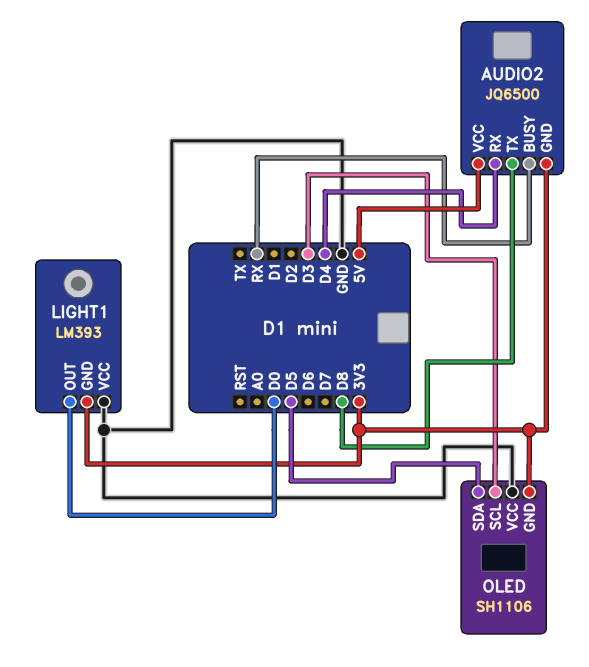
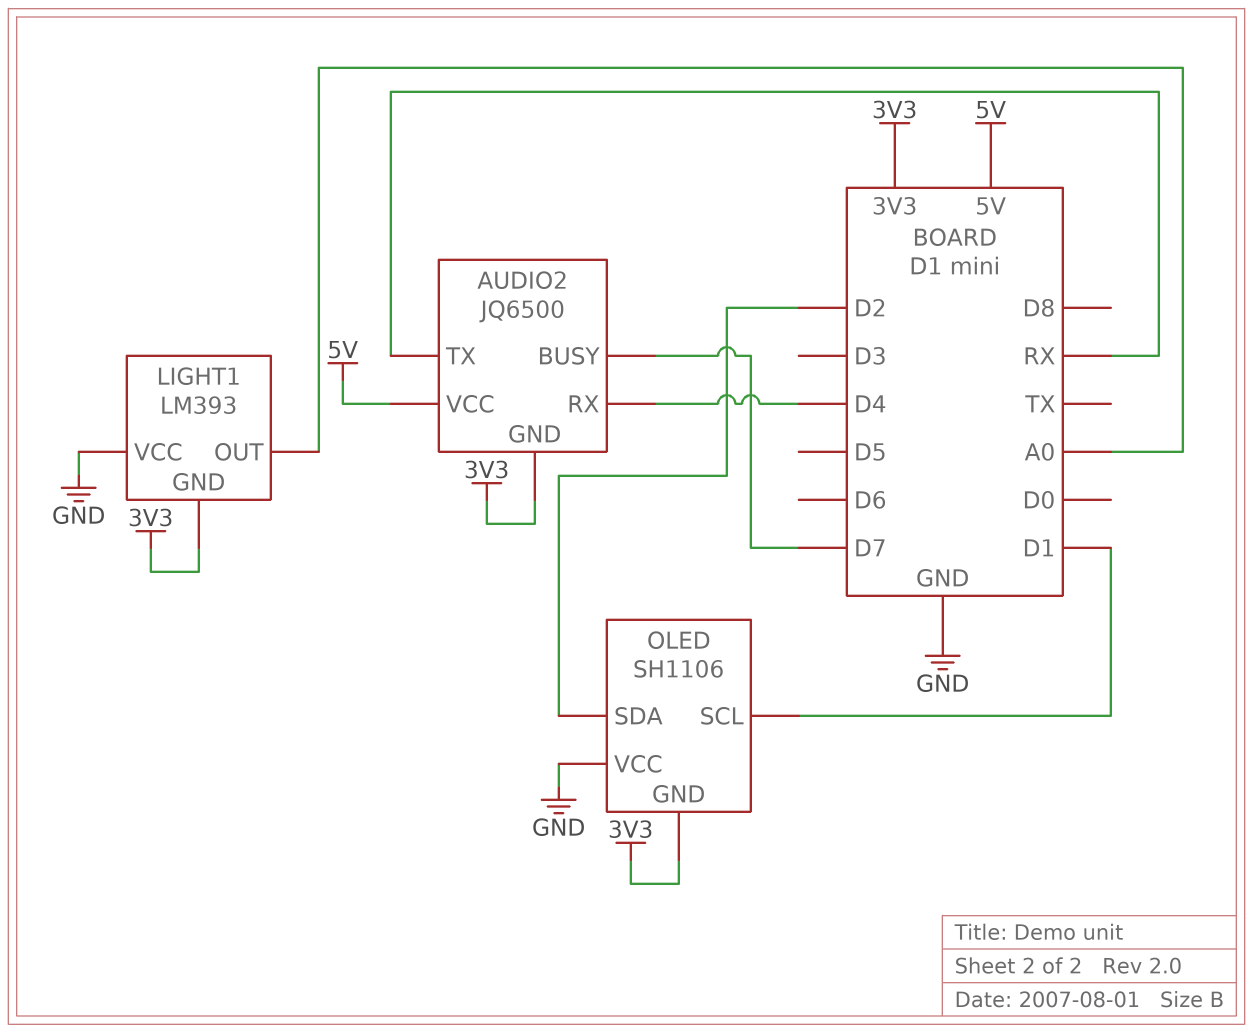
AUDIO2 pin BUSY: RX -> D7
AUDIO2 pin TX: D8 -> RX
LIGHT1 pin OUT: D0 -> A0
OLED pin SCL: D3 -> D1
OLED pin SDA: D5 -> D2

